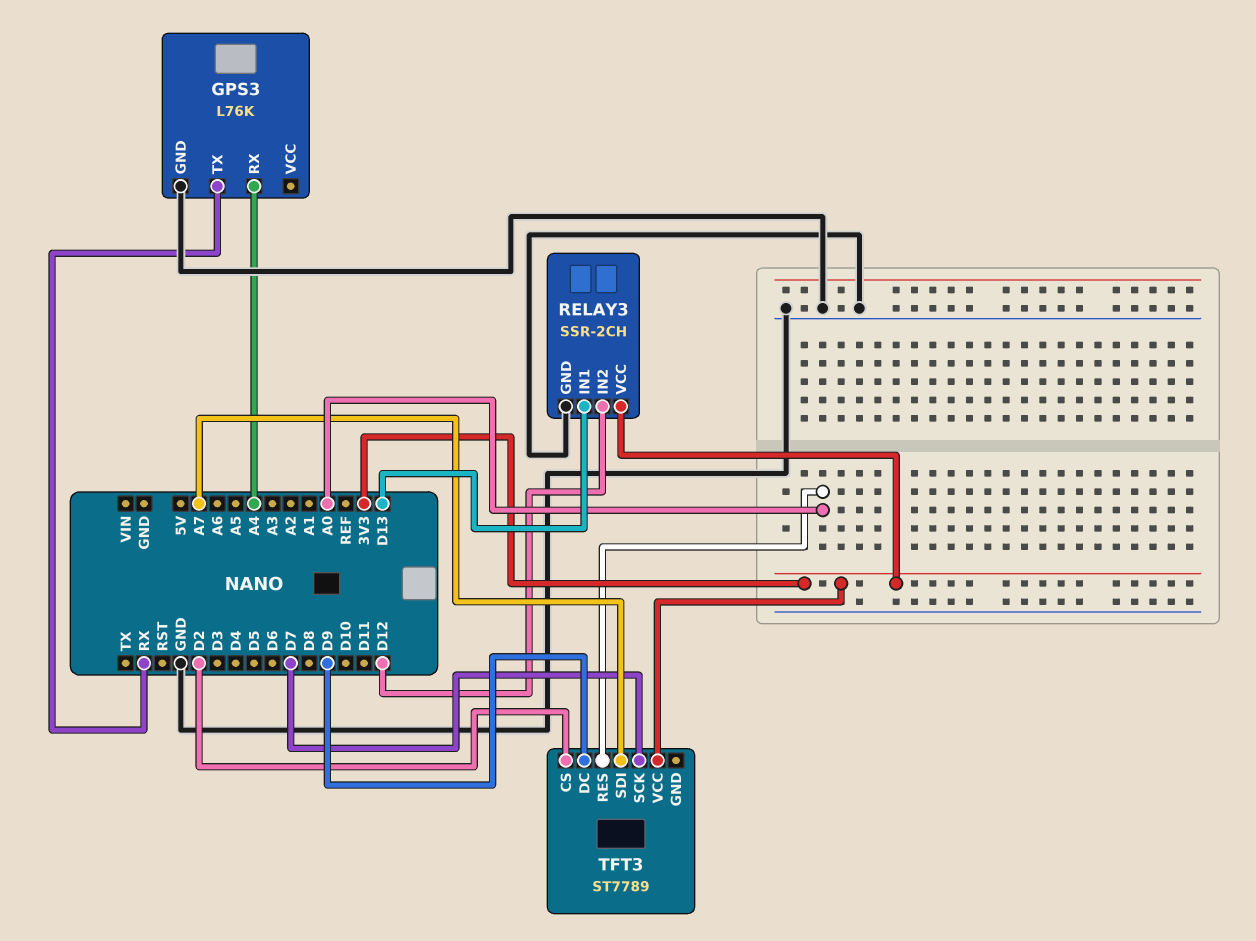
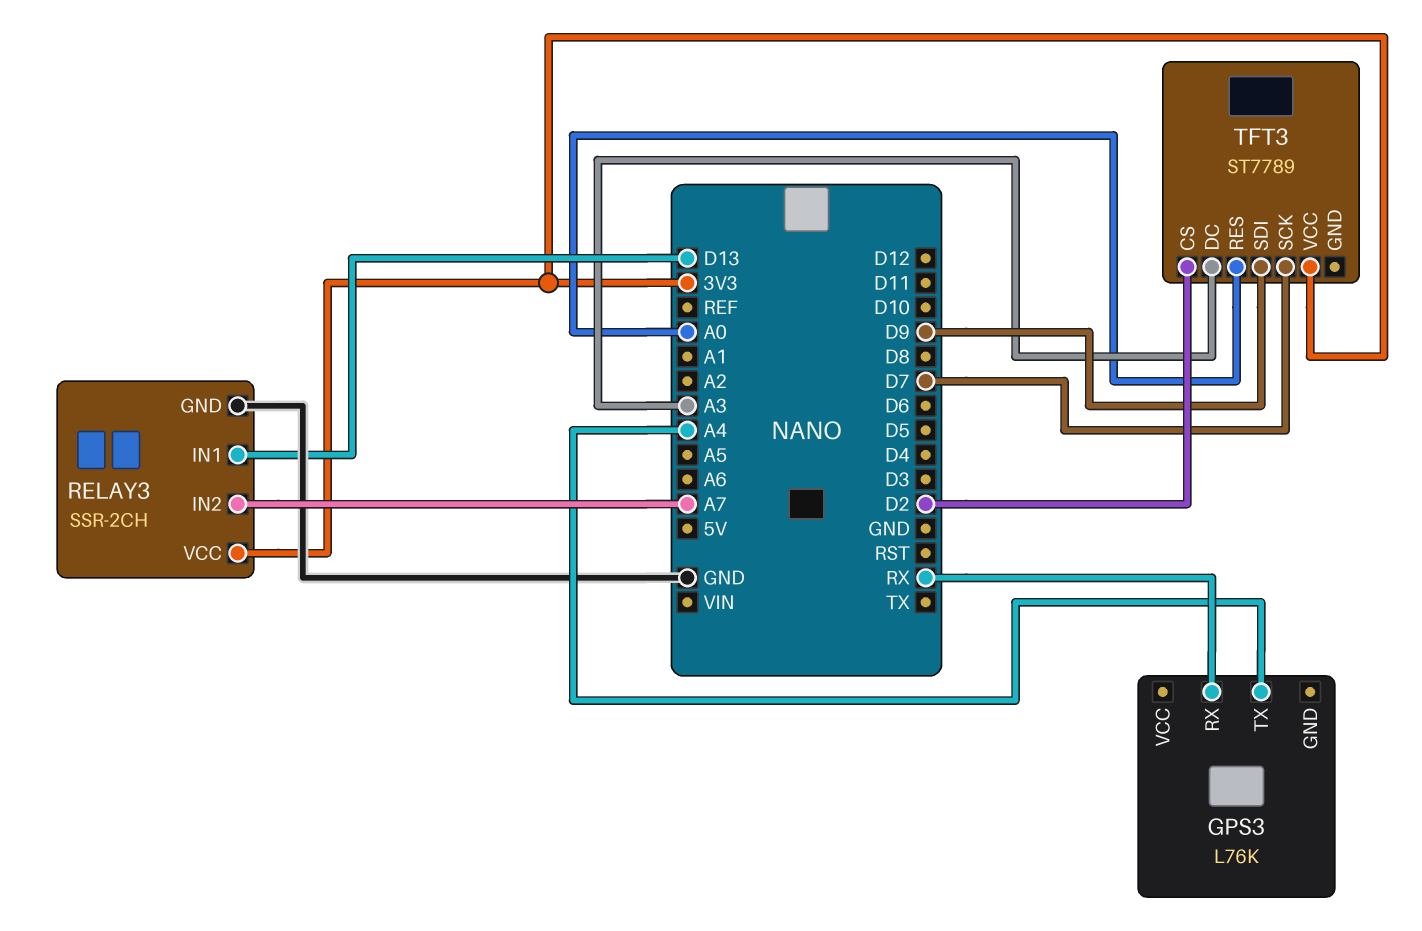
GPS3 pin GND: GND -> none
GPS3 pin RX: A4 -> RX
GPS3 pin TX: RX -> A4
RELAY3 pin IN2: D12 -> A7
TFT3 pin DC: D9 -> A3
TFT3 pin SDI: A7 -> D9

